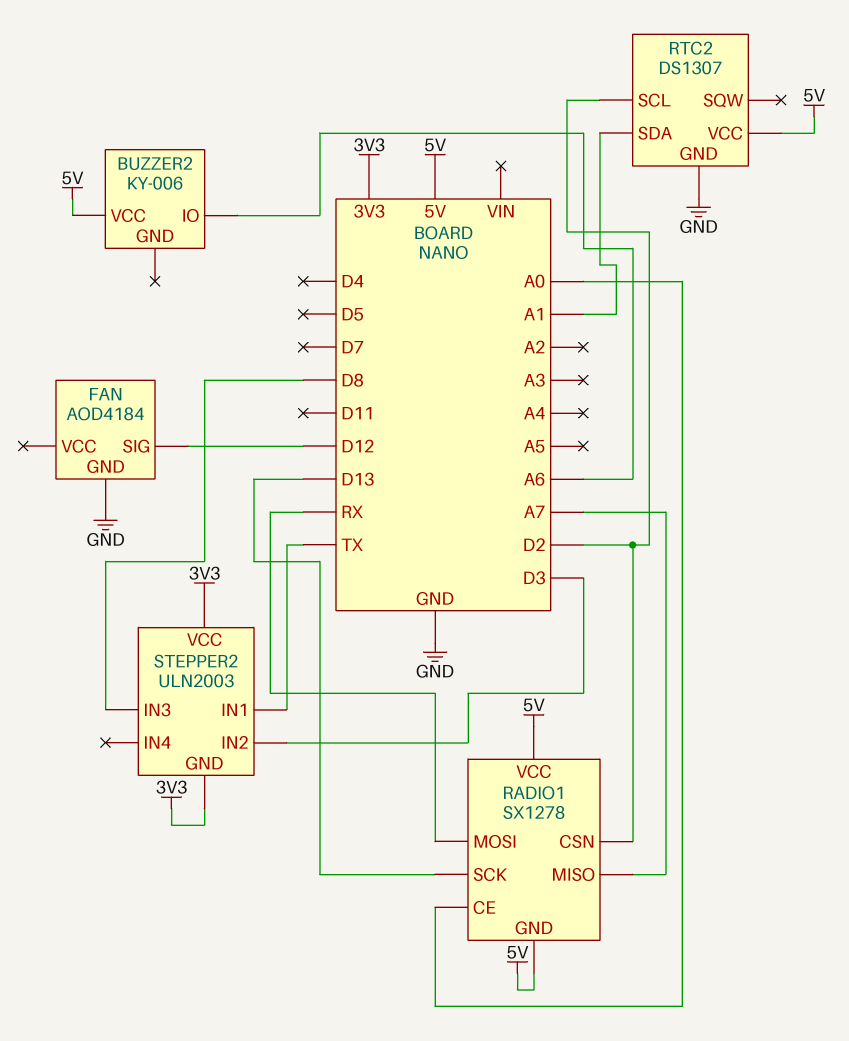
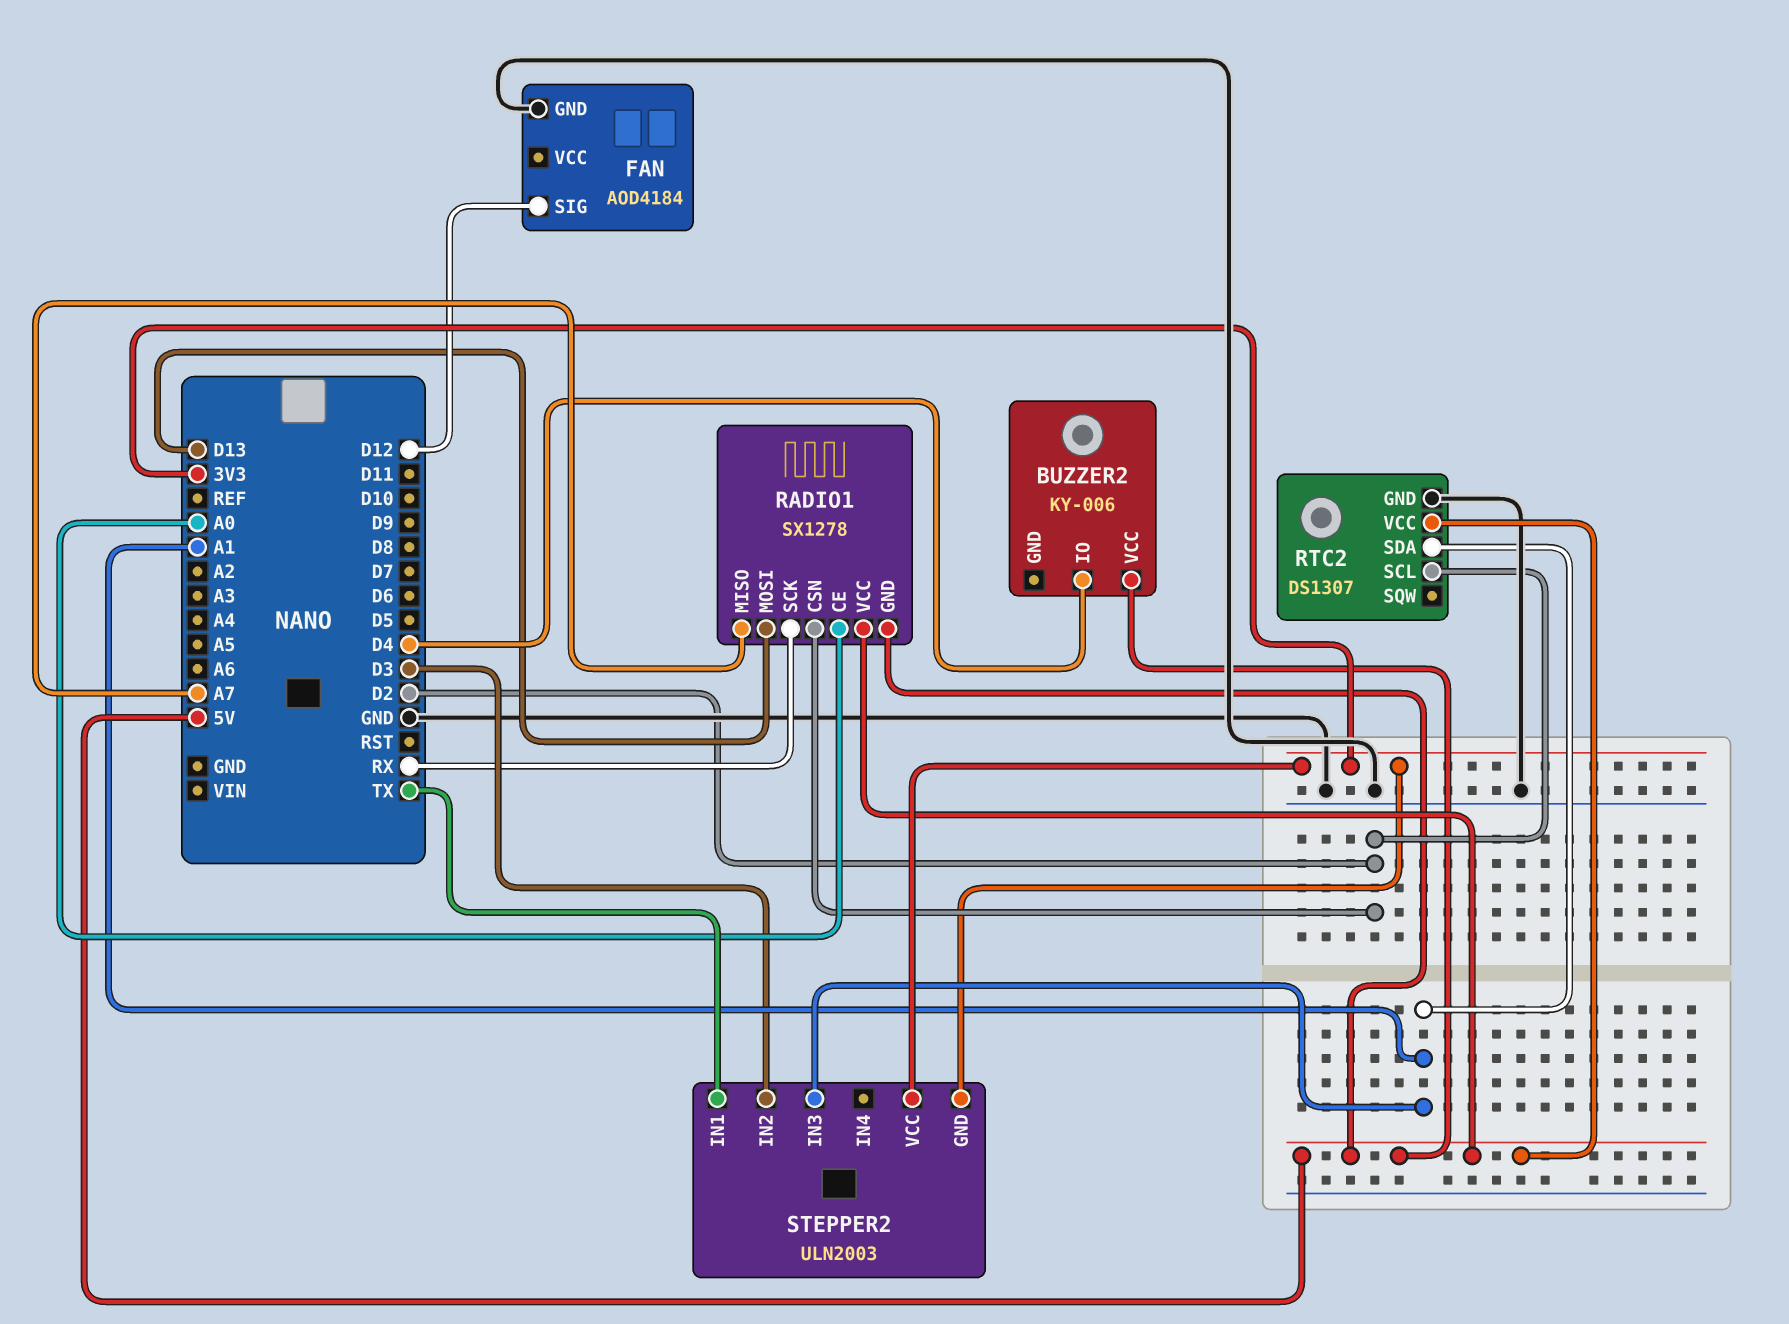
BUZZER2 pin IO: A6 -> D4
RADIO1 pin MOSI: RX -> D13
RADIO1 pin SCK: D13 -> RX
STEPPER2 pin IN3: D8 -> A1

